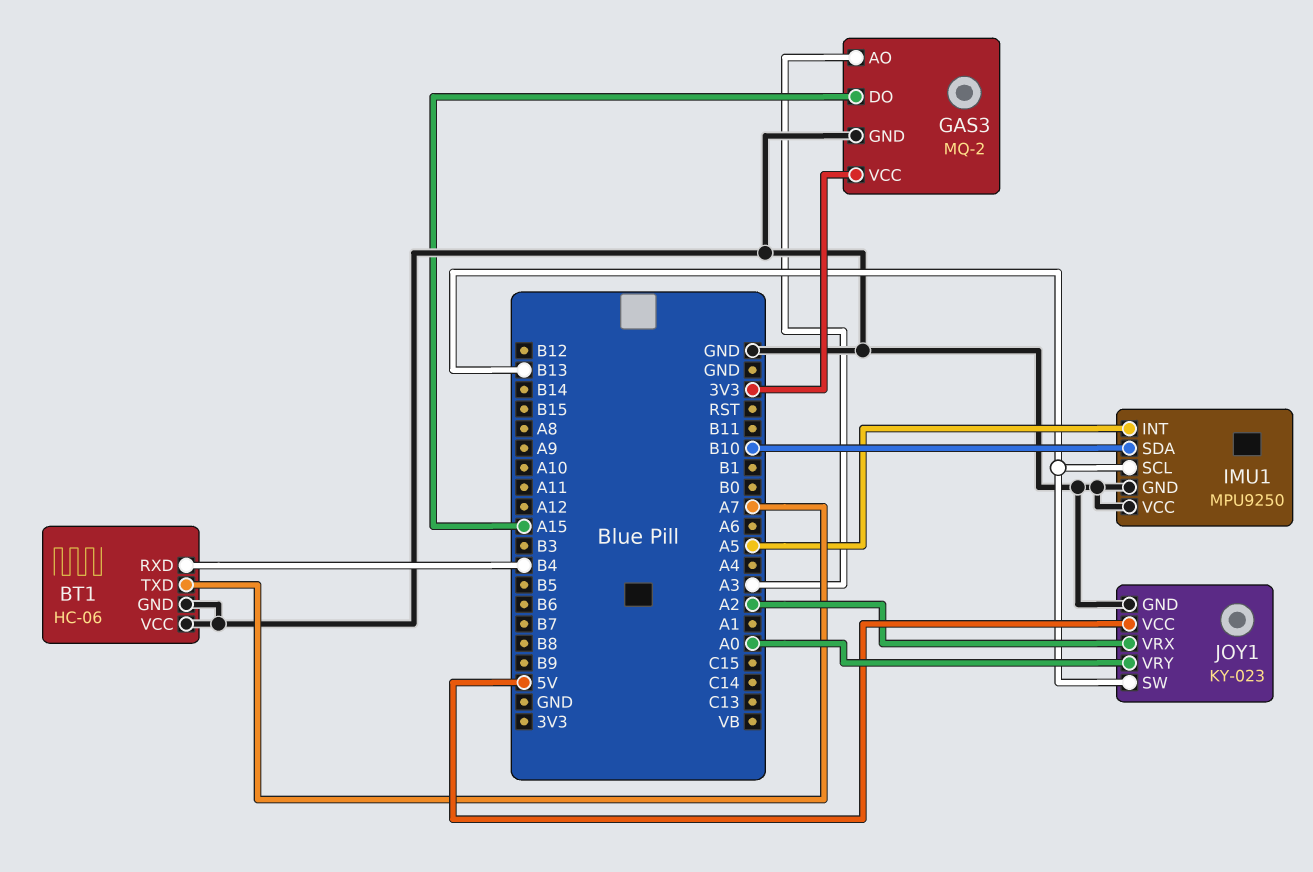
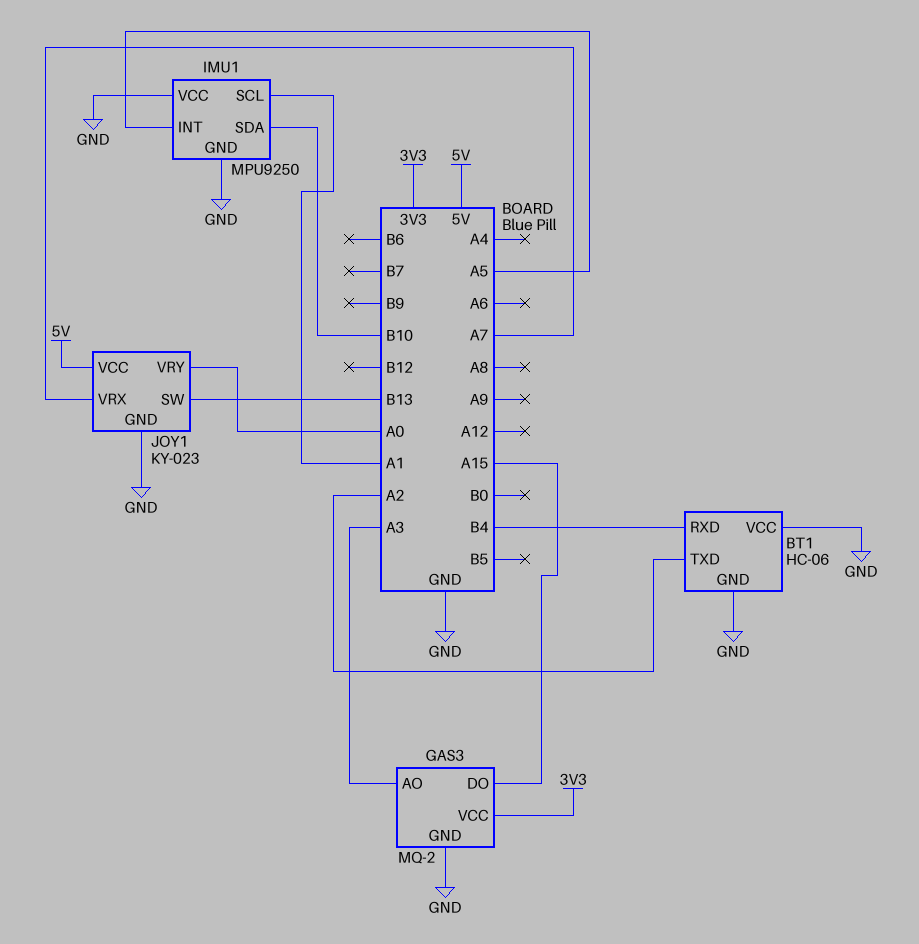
BT1 pin TXD: A7 -> A2
IMU1 pin SCL: B13 -> A1
JOY1 pin VRX: A2 -> A7

